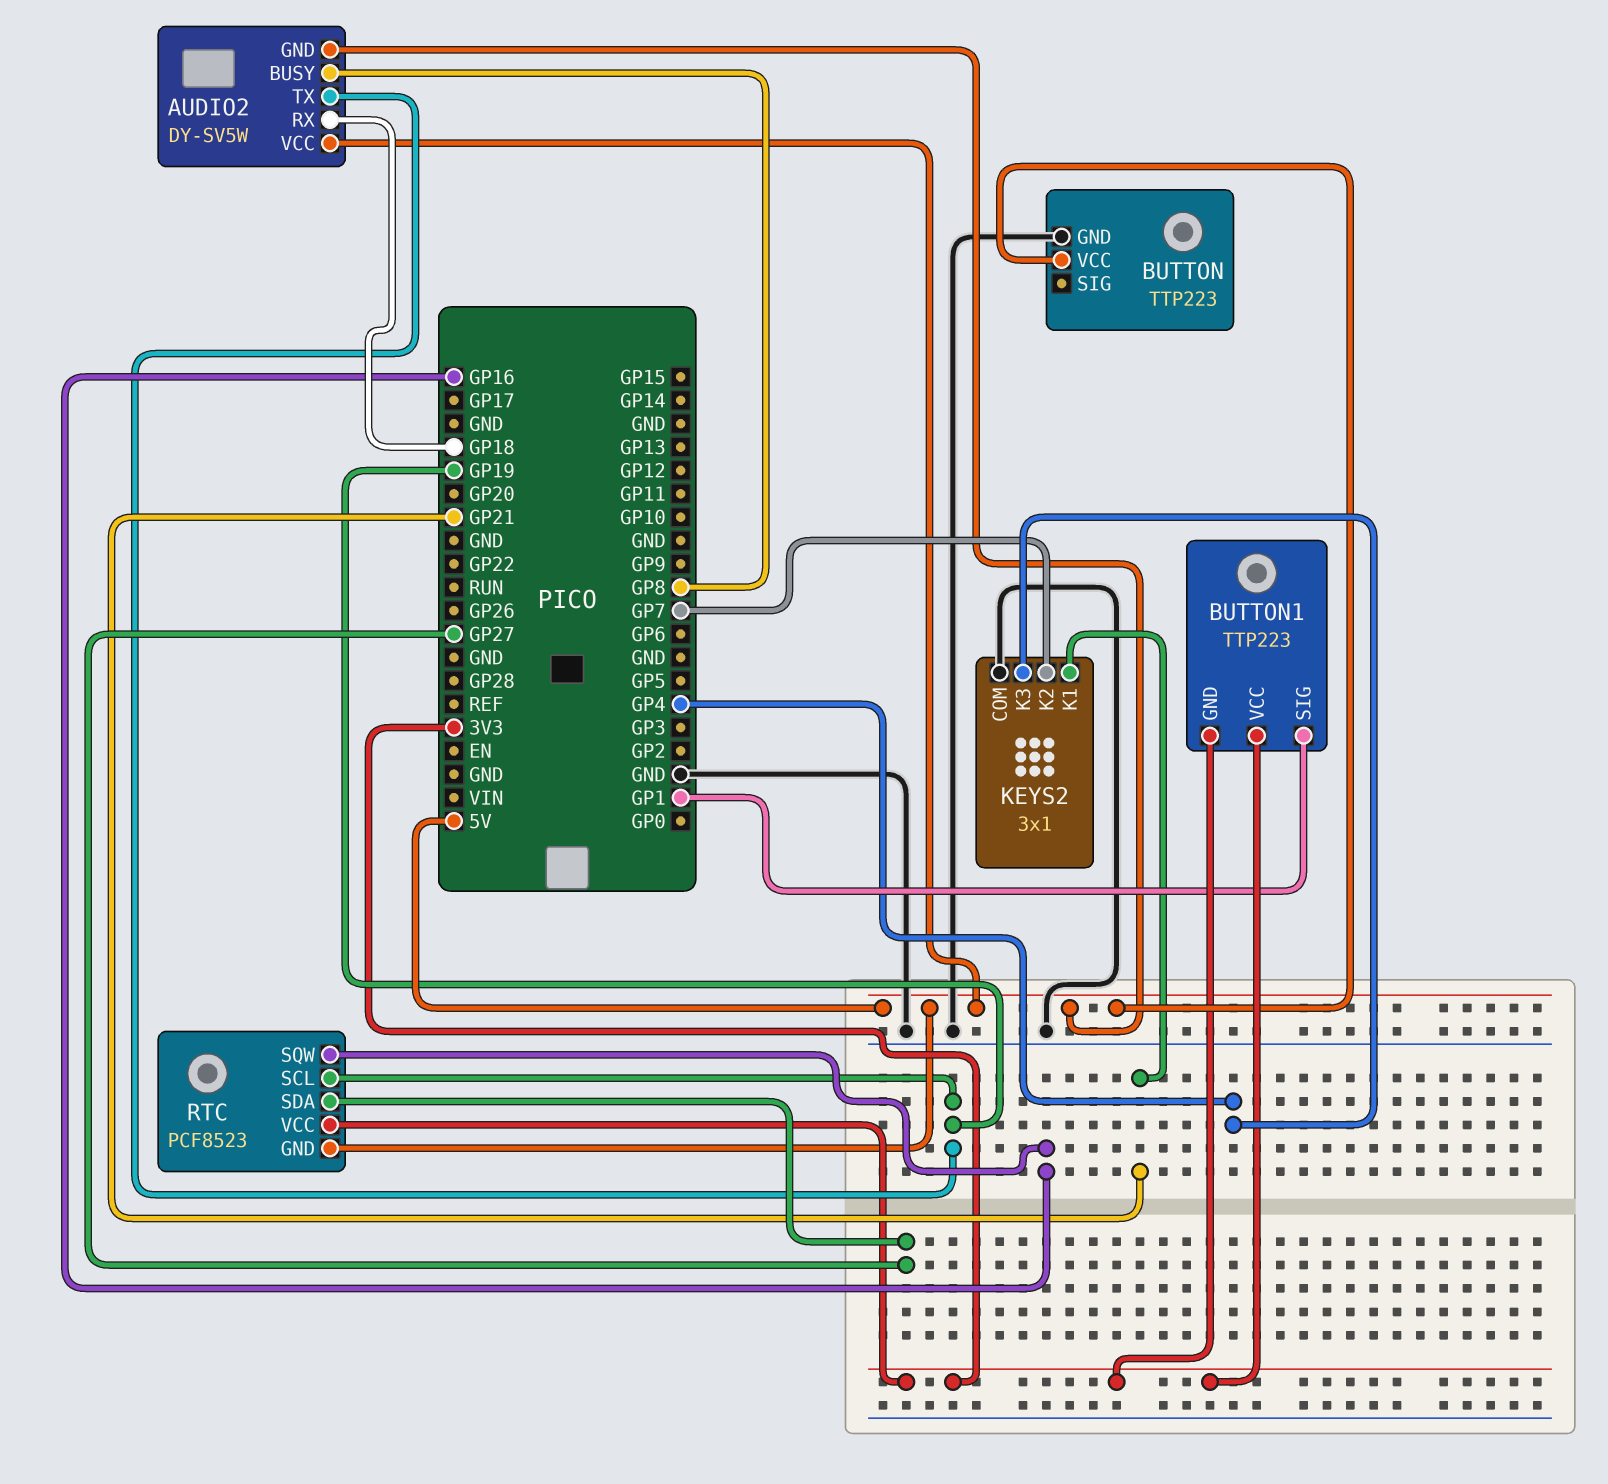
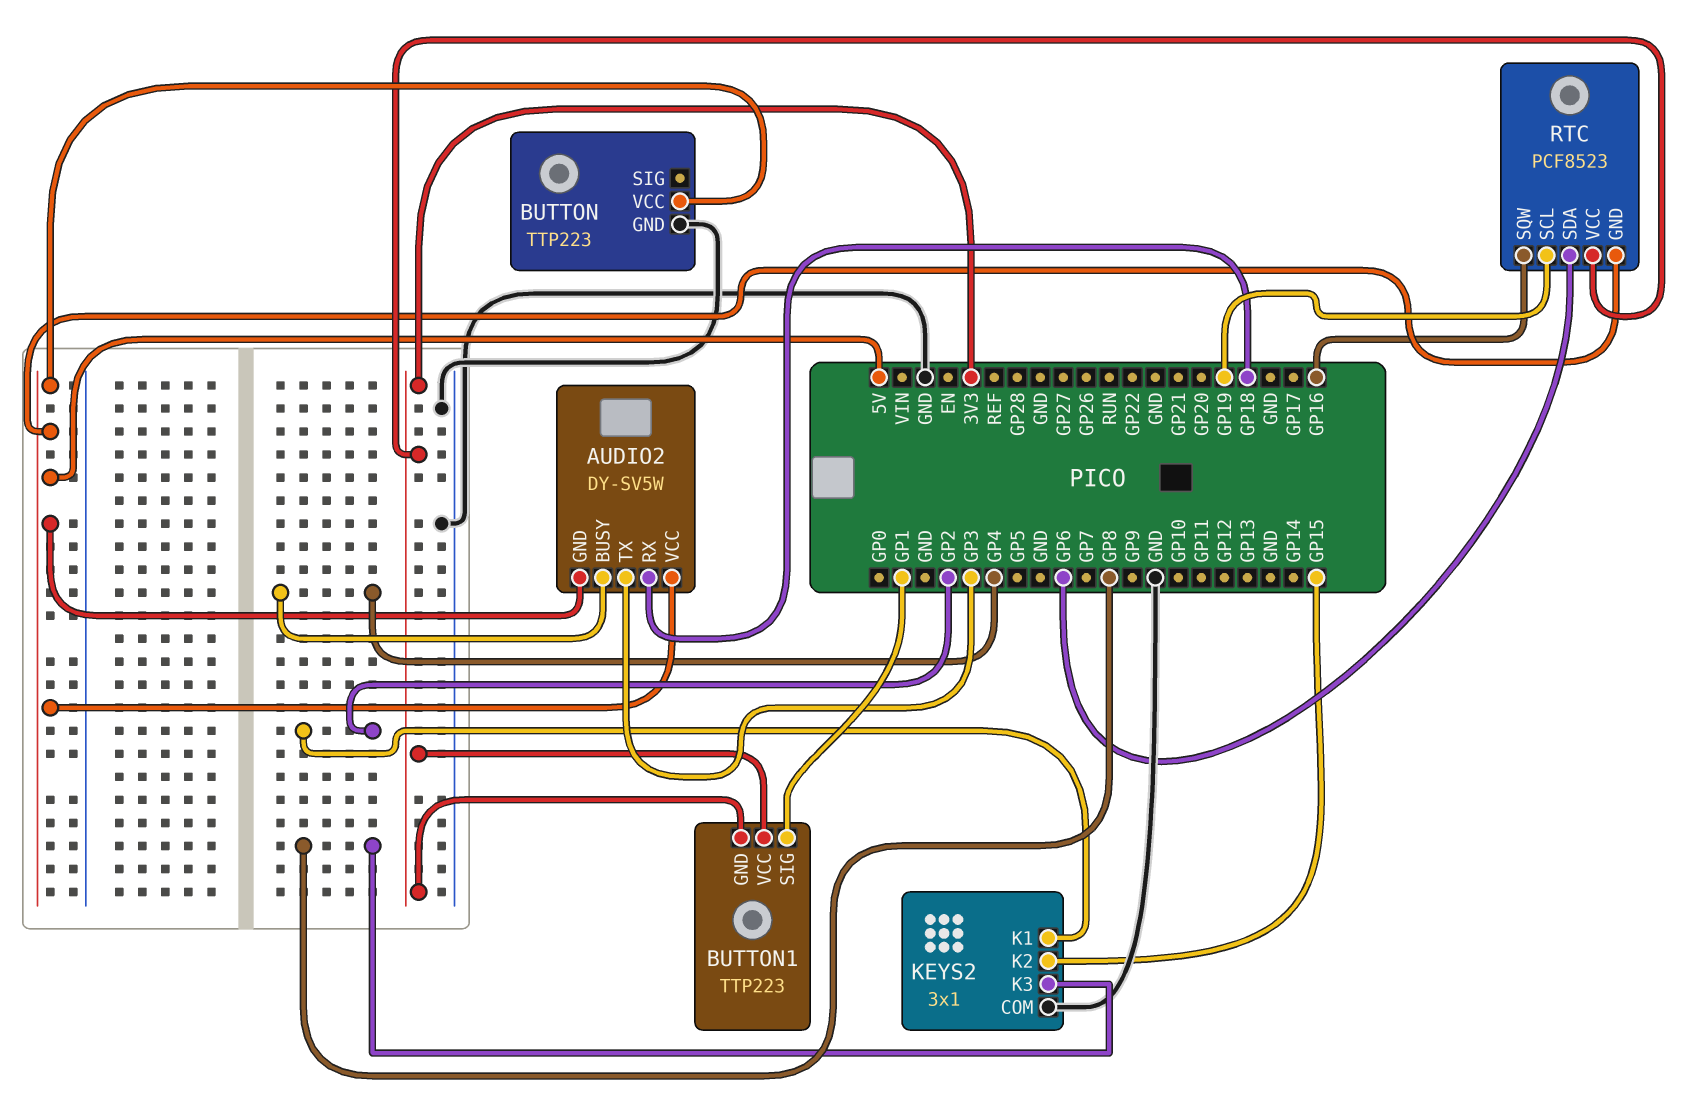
AUDIO2 pin BUSY: GP8 -> GP4
AUDIO2 pin TX: GP19 -> GP3
KEYS2 pin K1: GP21 -> GP2
KEYS2 pin K2: GP7 -> GP15
KEYS2 pin K3: GP4 -> GP8
RTC pin SDA: GP27 -> GP6

